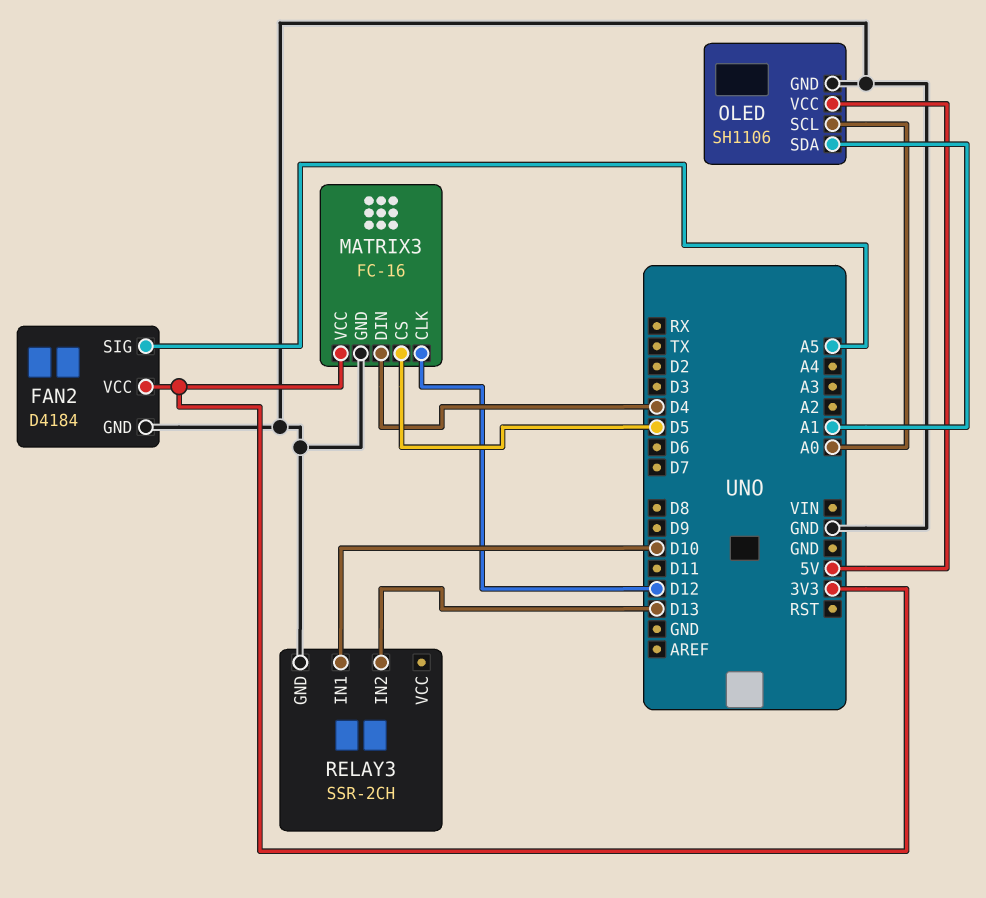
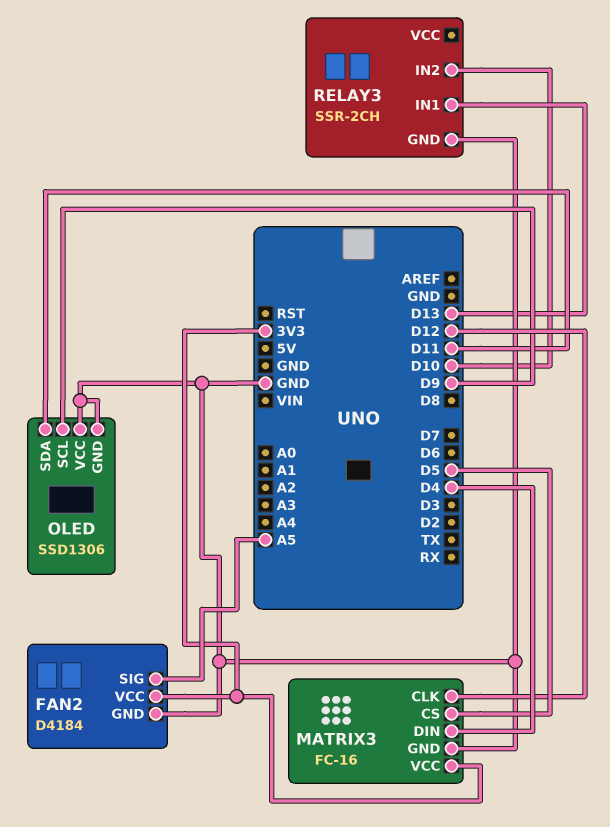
OLED: SH1106 -> SSD1306
OLED pin SCL: A0 -> D9
OLED pin SDA: A1 -> D11
OLED pin VCC: 5V -> GND
RELAY3 pin IN1: D10 -> D13
RELAY3 pin IN2: D13 -> D10

